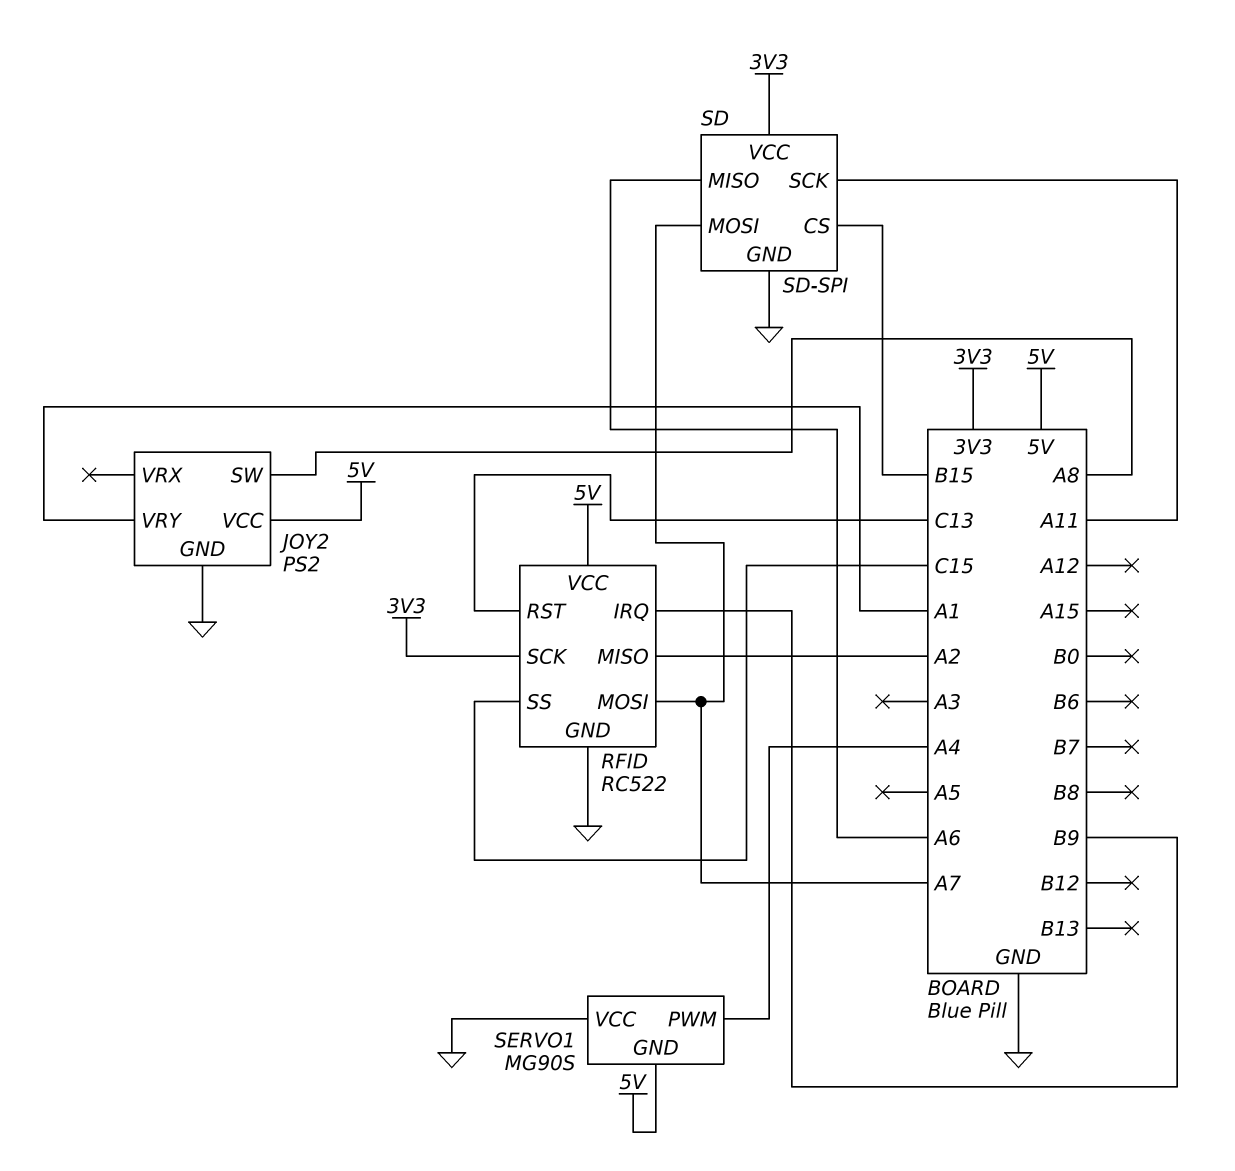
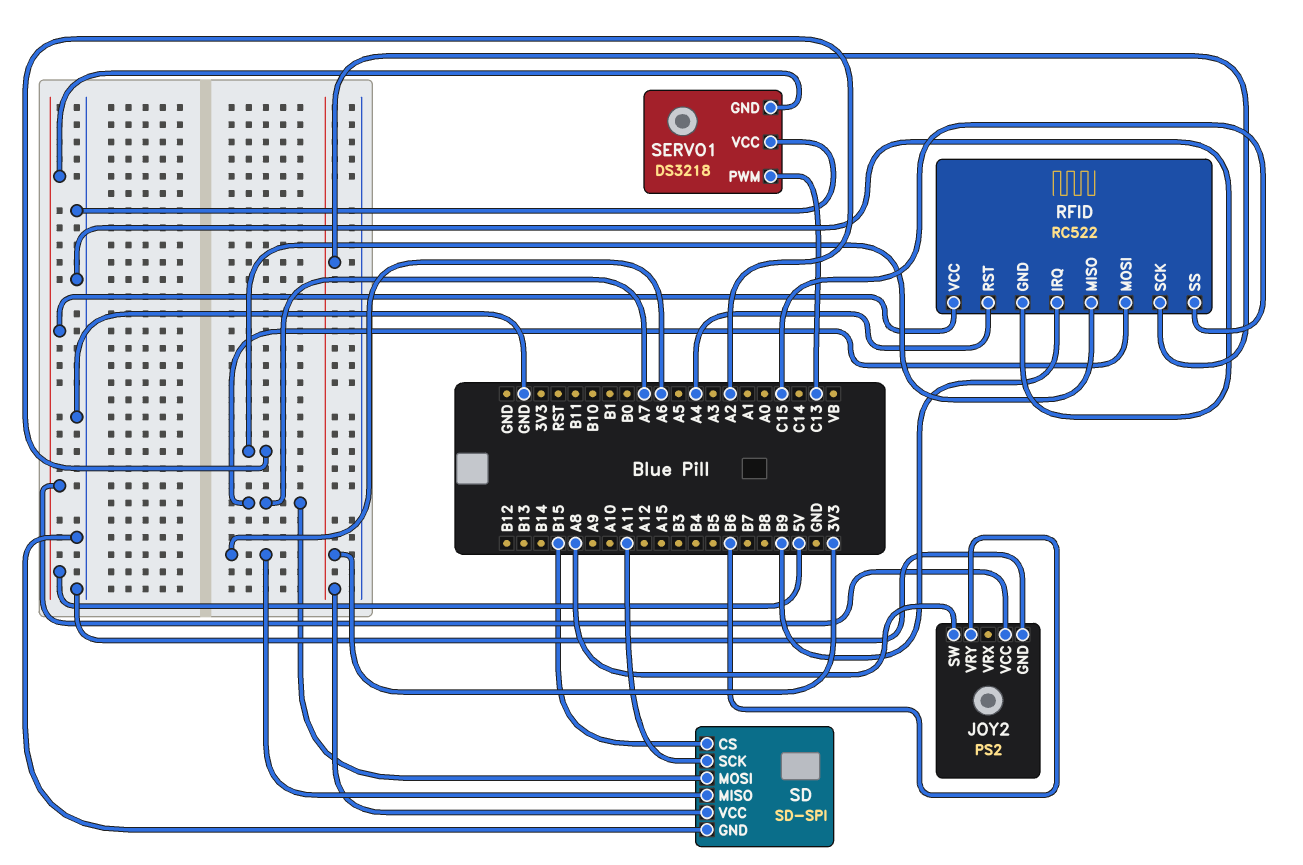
JOY2 pin VRY: A1 -> B6
RFID pin RST: C13 -> A4
SERVO1: MG90S -> DS3218
SERVO1 pin PWM: A4 -> C13

